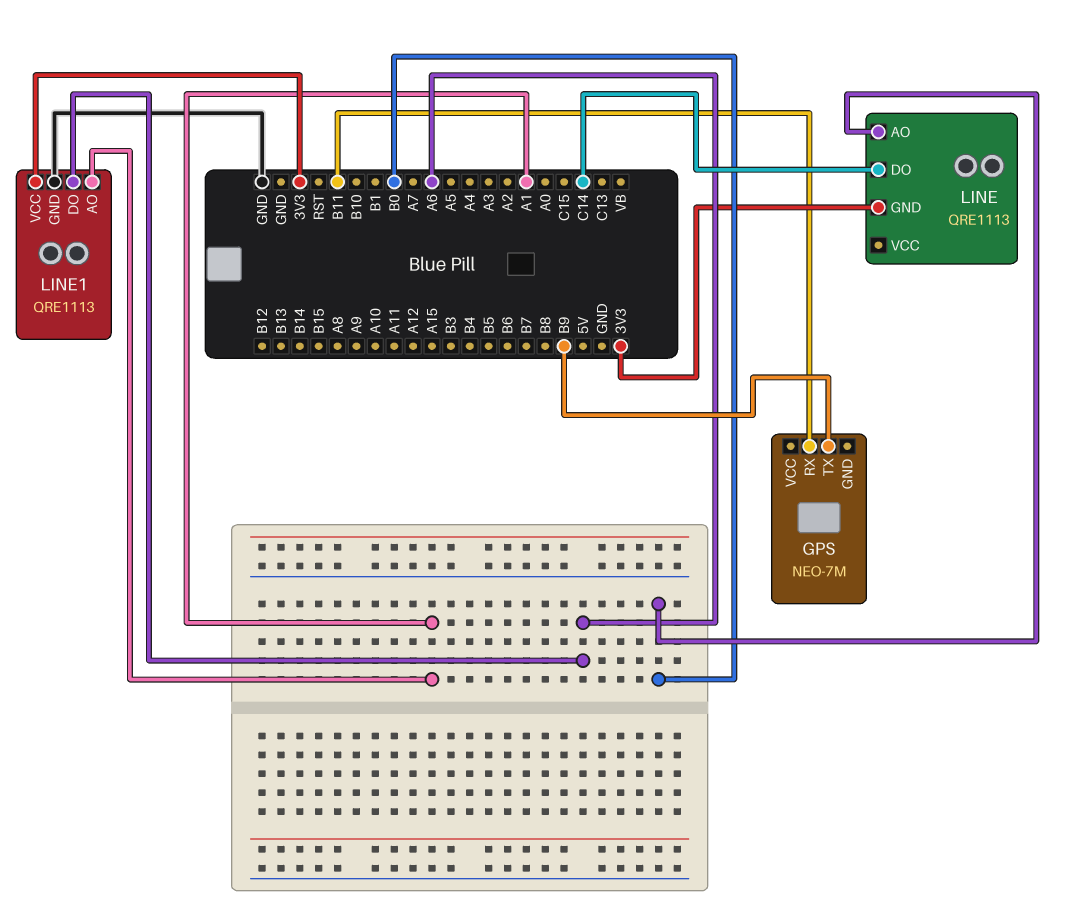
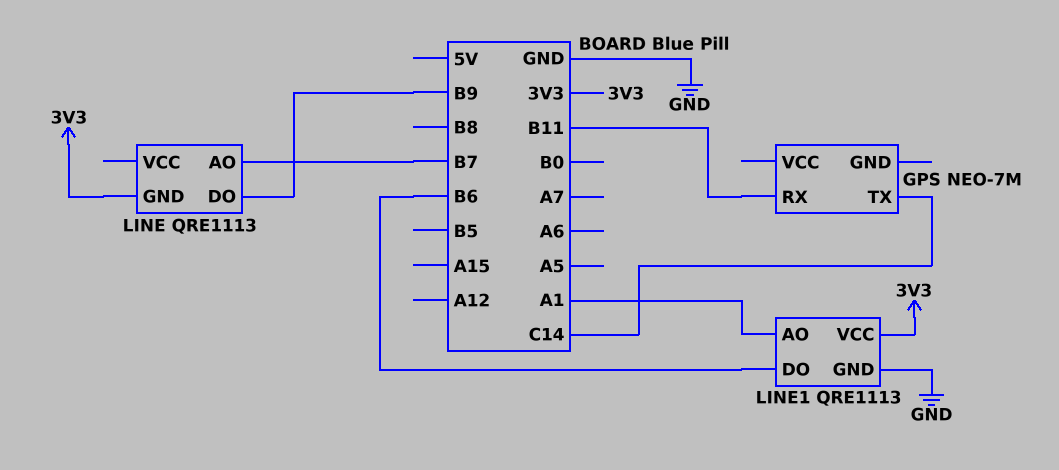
GPS pin TX: B9 -> C14
LINE pin AO: B0 -> B7
LINE pin DO: C14 -> B9
LINE1 pin DO: A6 -> B6

